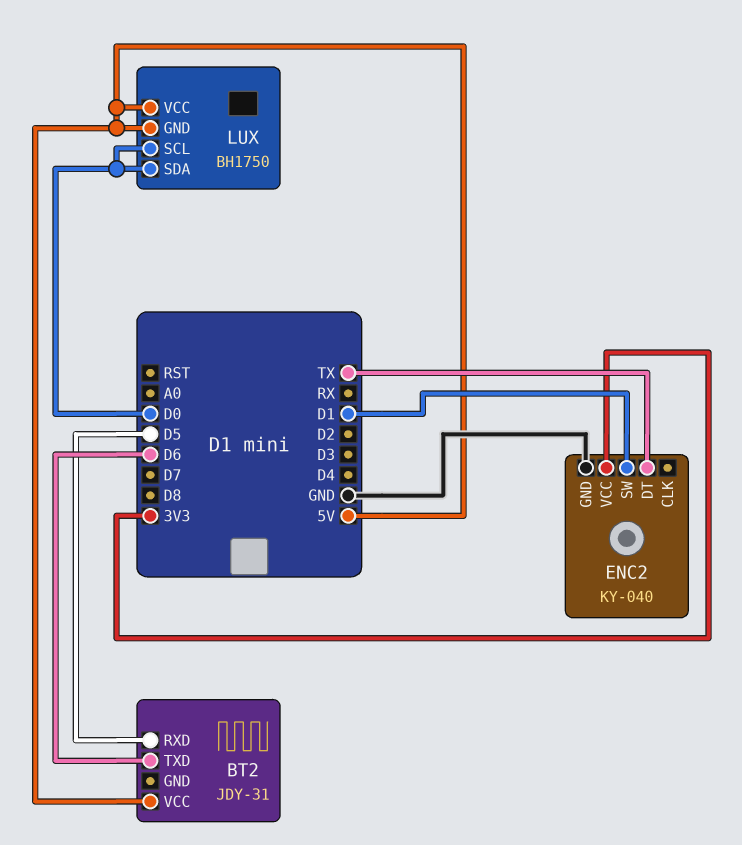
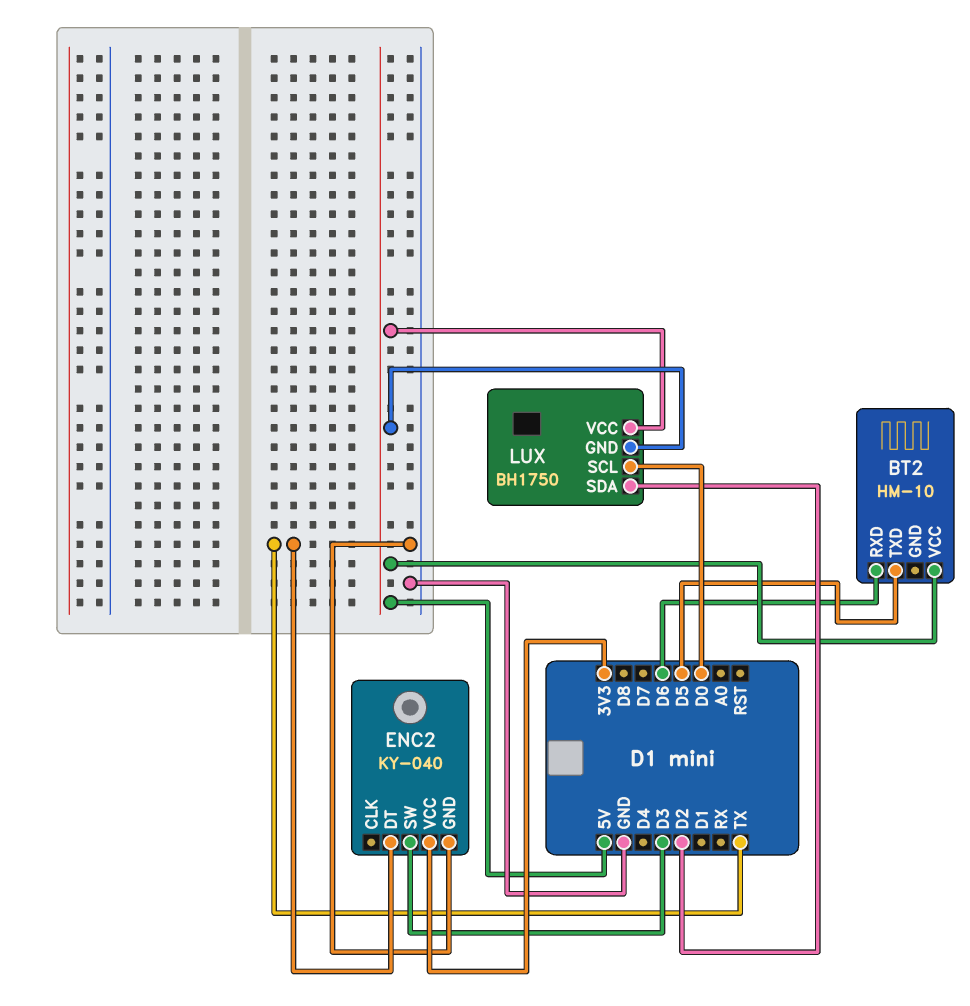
BT2: JDY-31 -> HM-10
BT2 pin RXD: D5 -> D6
BT2 pin TXD: D6 -> D5
ENC2 pin SW: D1 -> D3
LUX pin SDA: D0 -> D2

